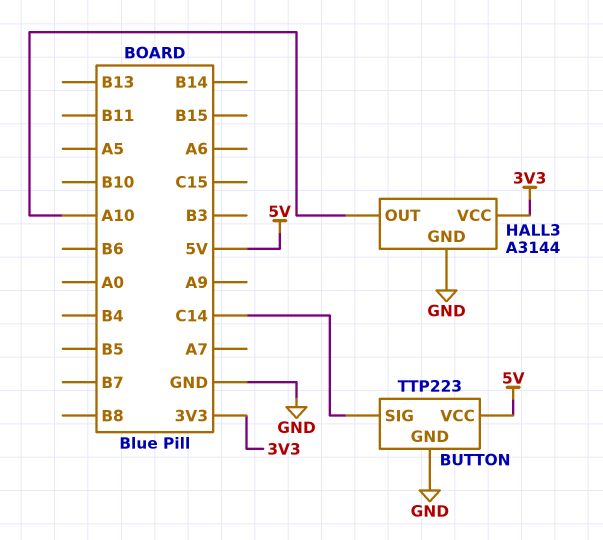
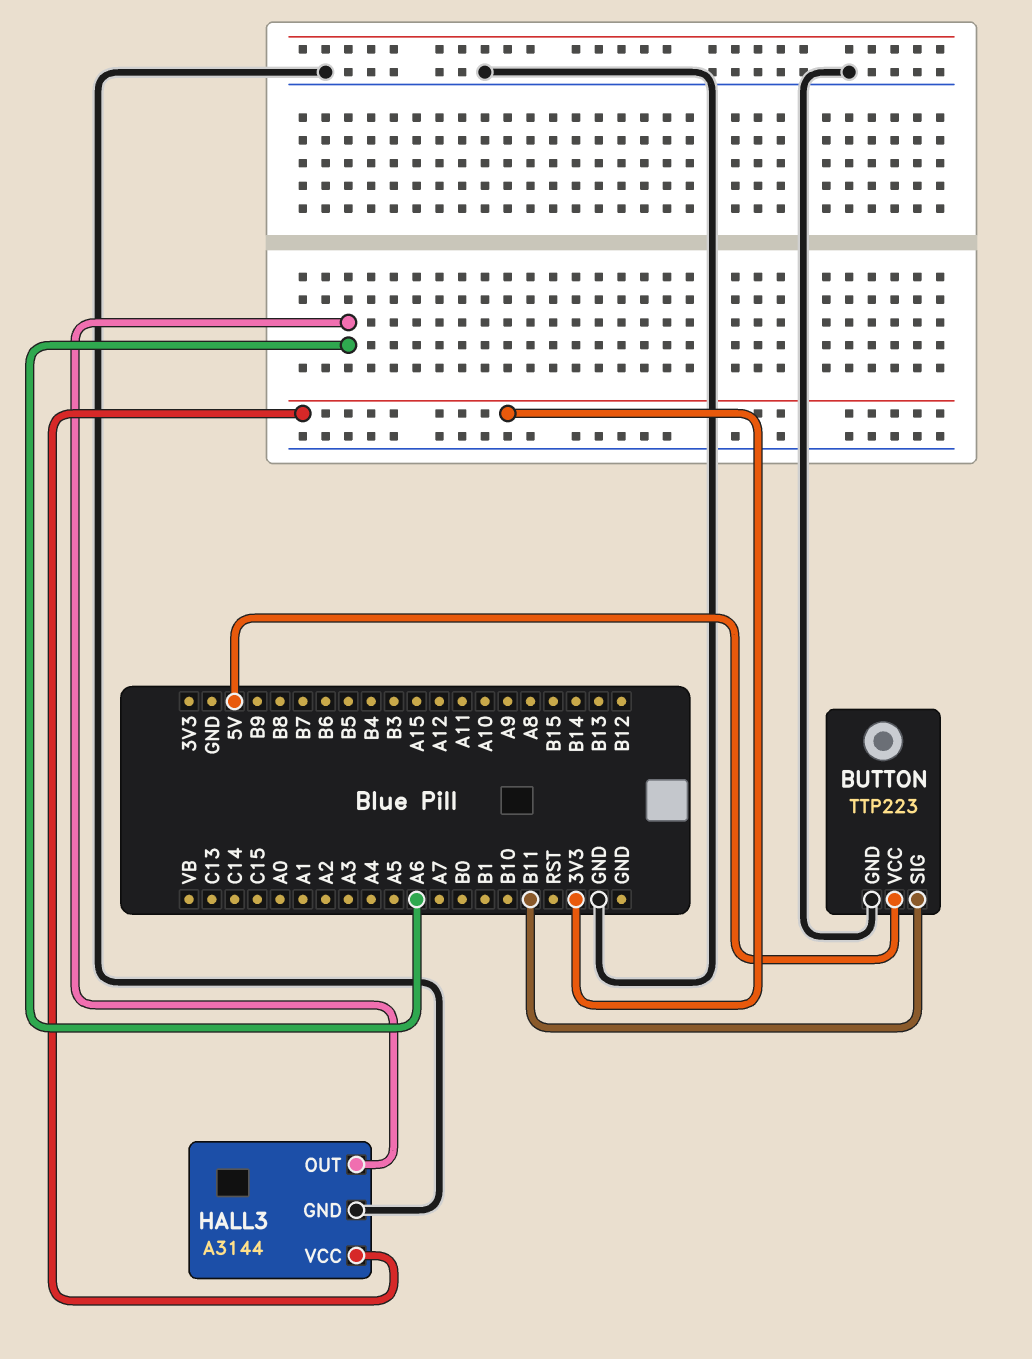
BUTTON pin SIG: C14 -> B11
HALL3 pin OUT: A10 -> A6

